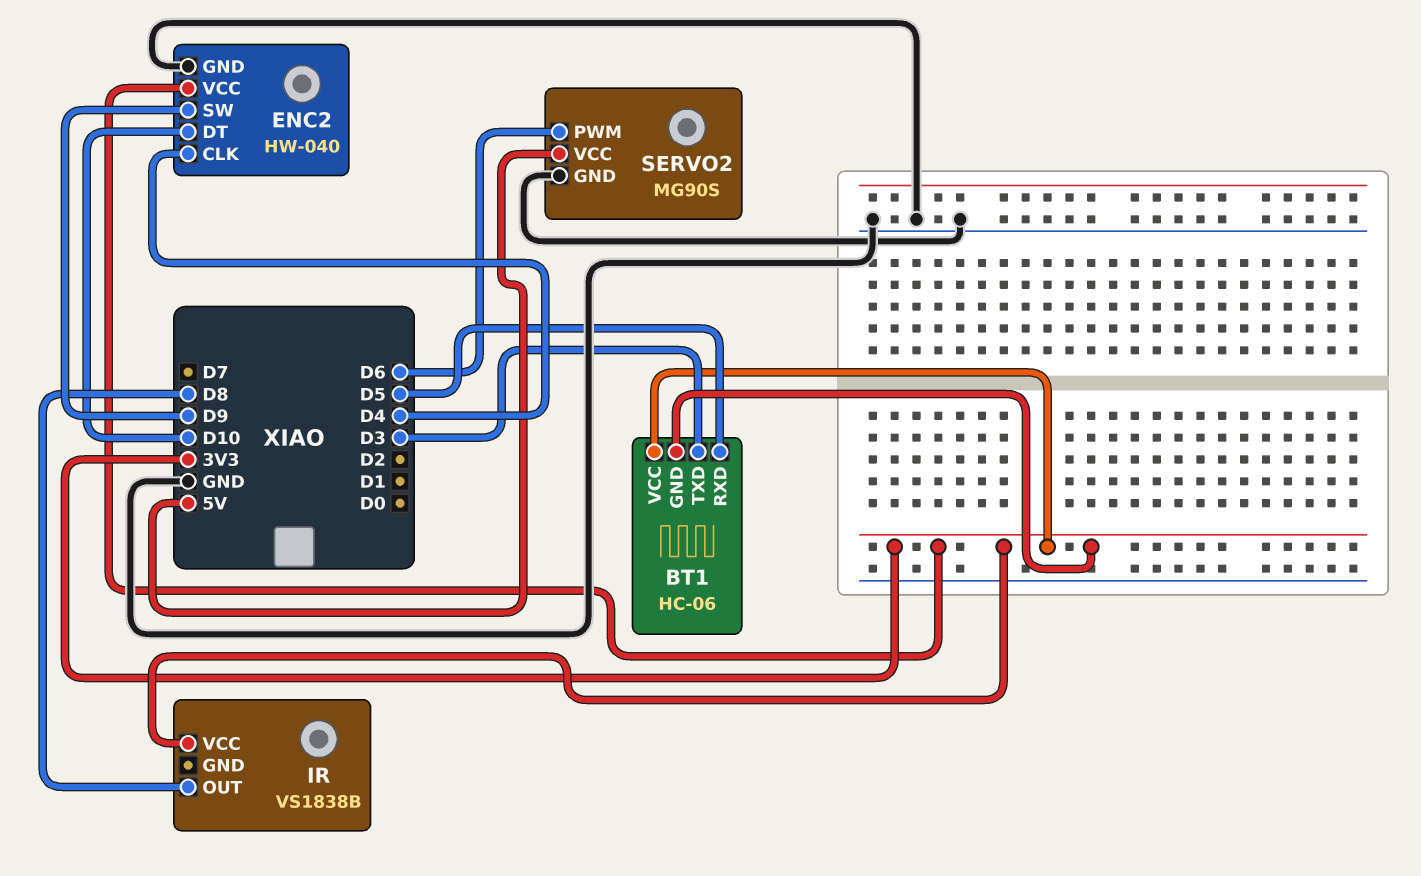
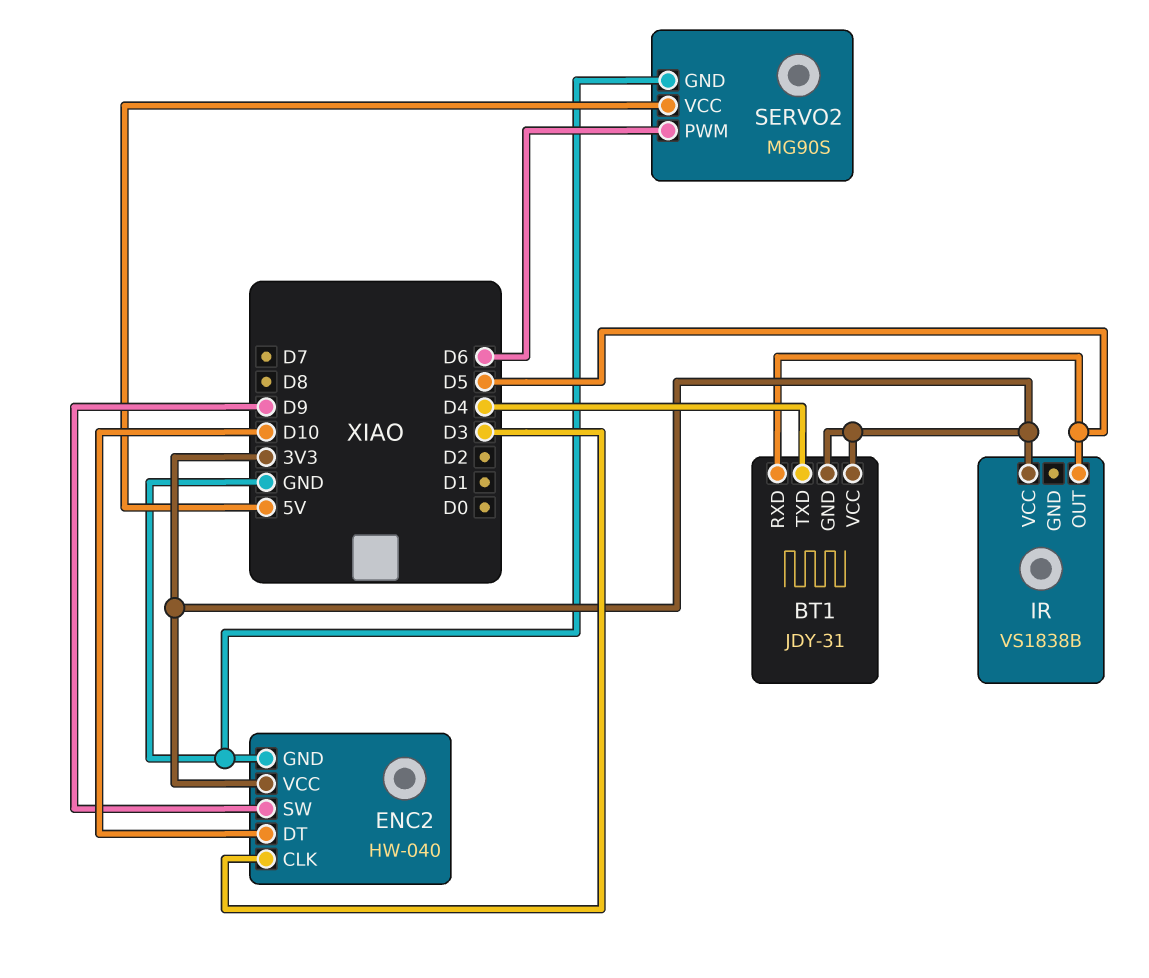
BT1: HC-06 -> JDY-31
BT1 pin TXD: D3 -> D4
ENC2 pin CLK: D4 -> D3
IR pin OUT: D8 -> D5

